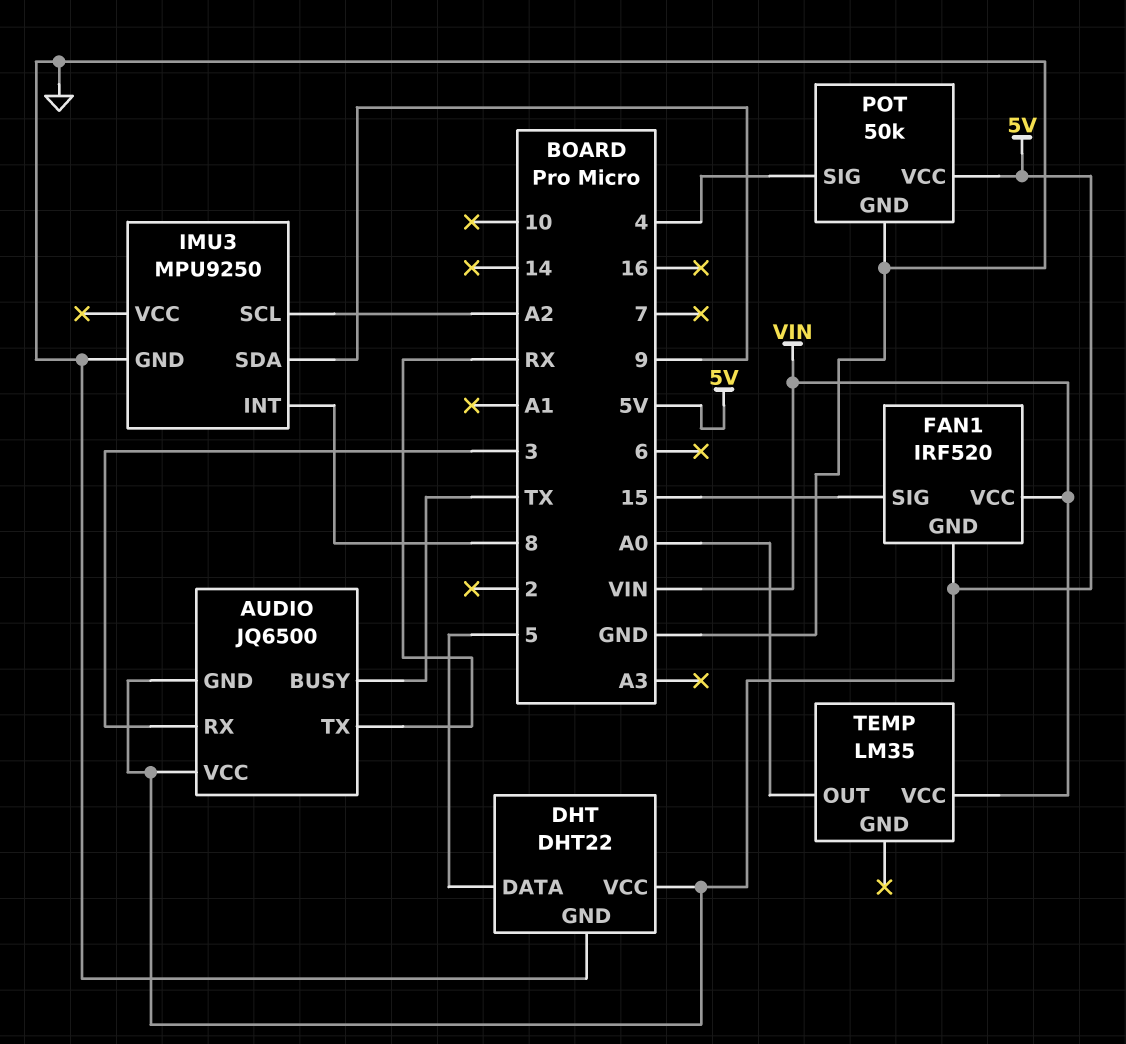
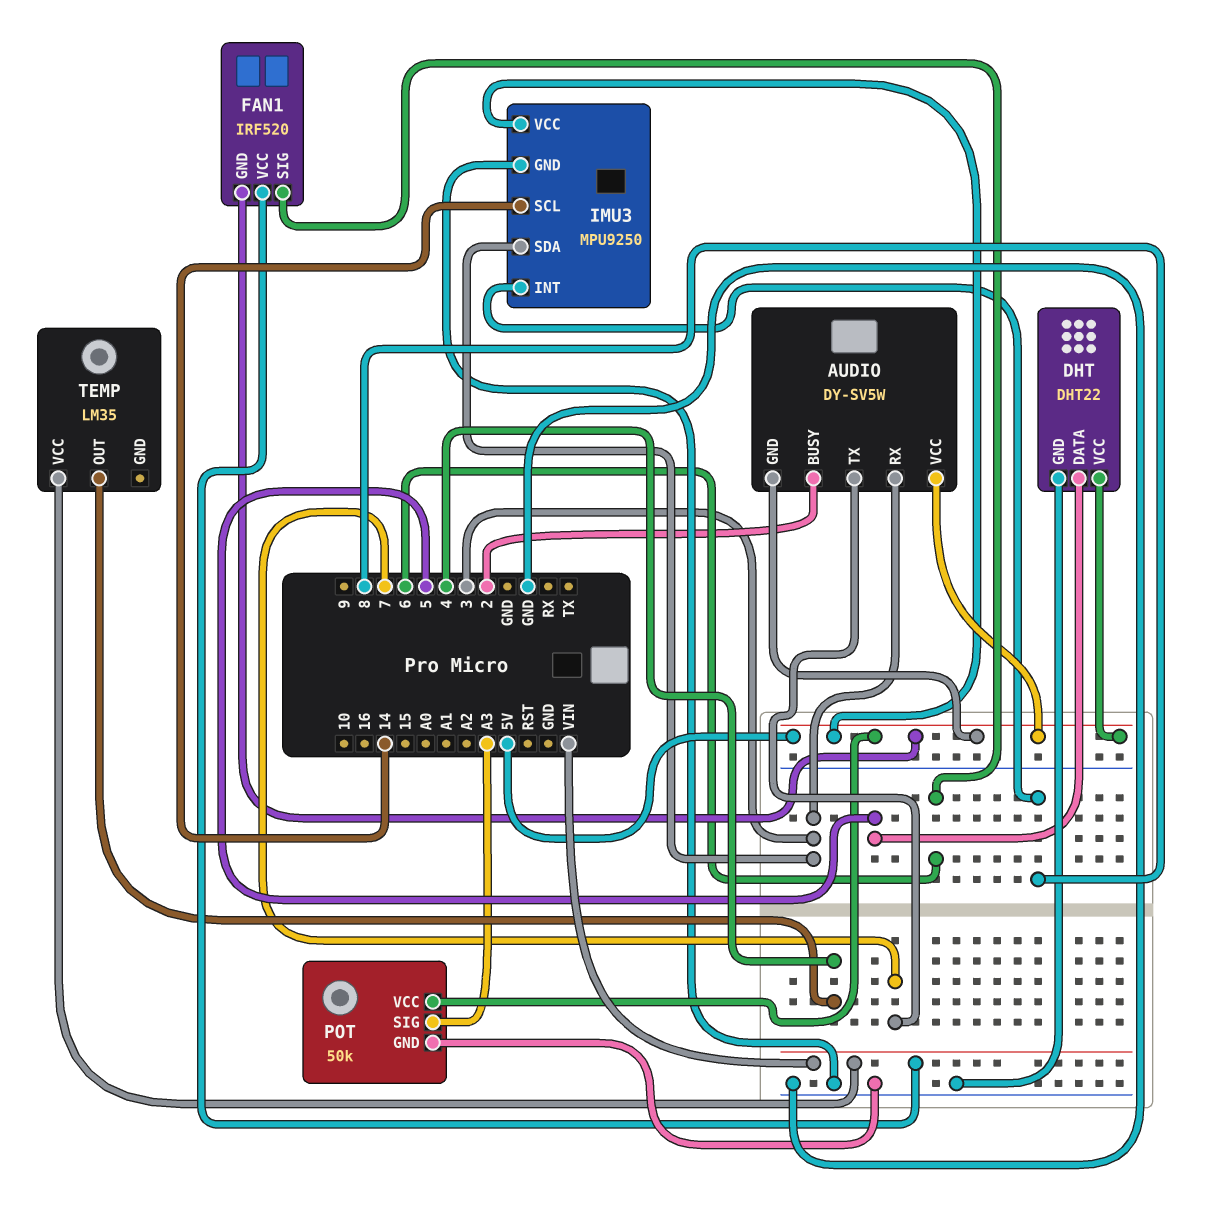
AUDIO: JQ6500 -> DY-SV5W
AUDIO pin BUSY: TX -> 2
AUDIO pin TX: RX -> 7
FAN1 pin SIG: 15 -> 6
IMU3 pin SCL: A2 -> 14
IMU3 pin SDA: 9 -> 3
IMU3 pin VCC: none -> 5V
POT pin SIG: 4 -> A3
TEMP pin OUT: A0 -> 4

